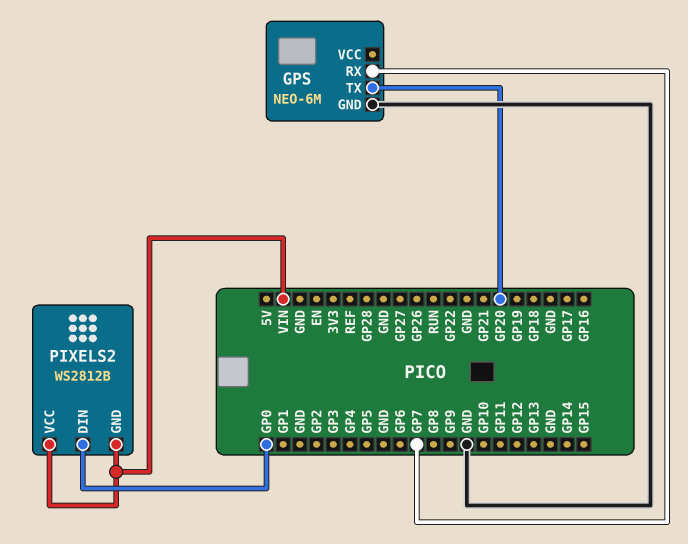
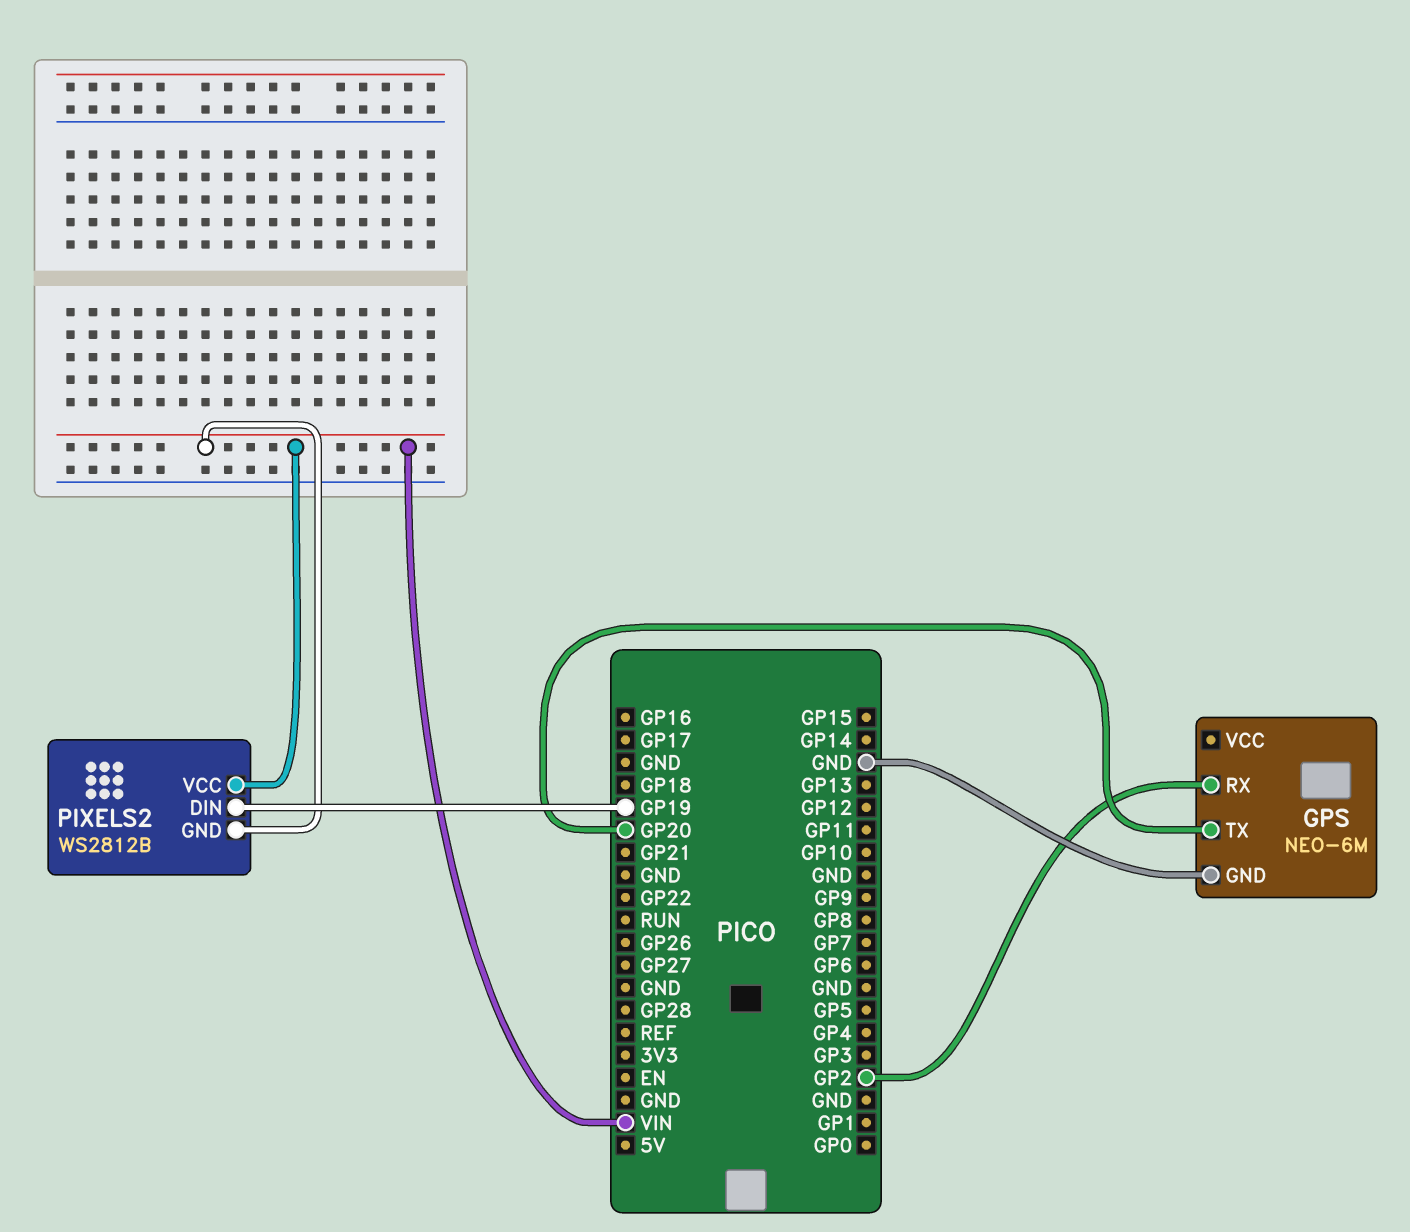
GPS pin RX: GP7 -> GP2
PIXELS2 pin DIN: GP0 -> GP19

